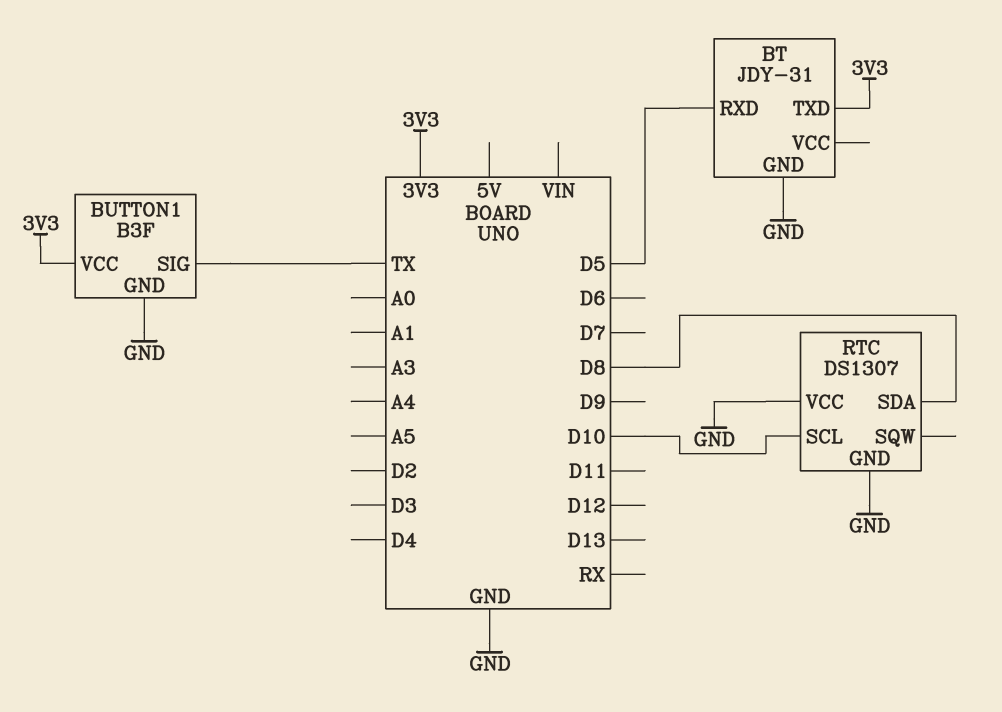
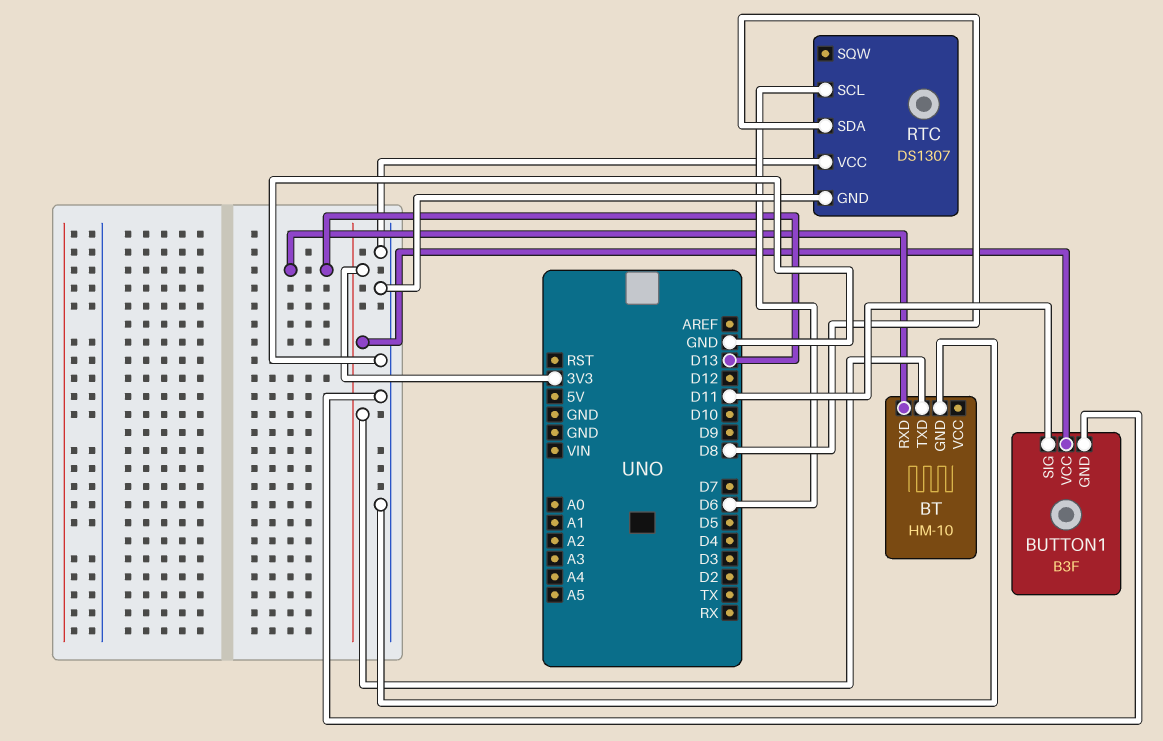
BT: JDY-31 -> HM-10
BT pin RXD: D5 -> D13
BUTTON1 pin SIG: TX -> D11
RTC pin SCL: D10 -> D6

